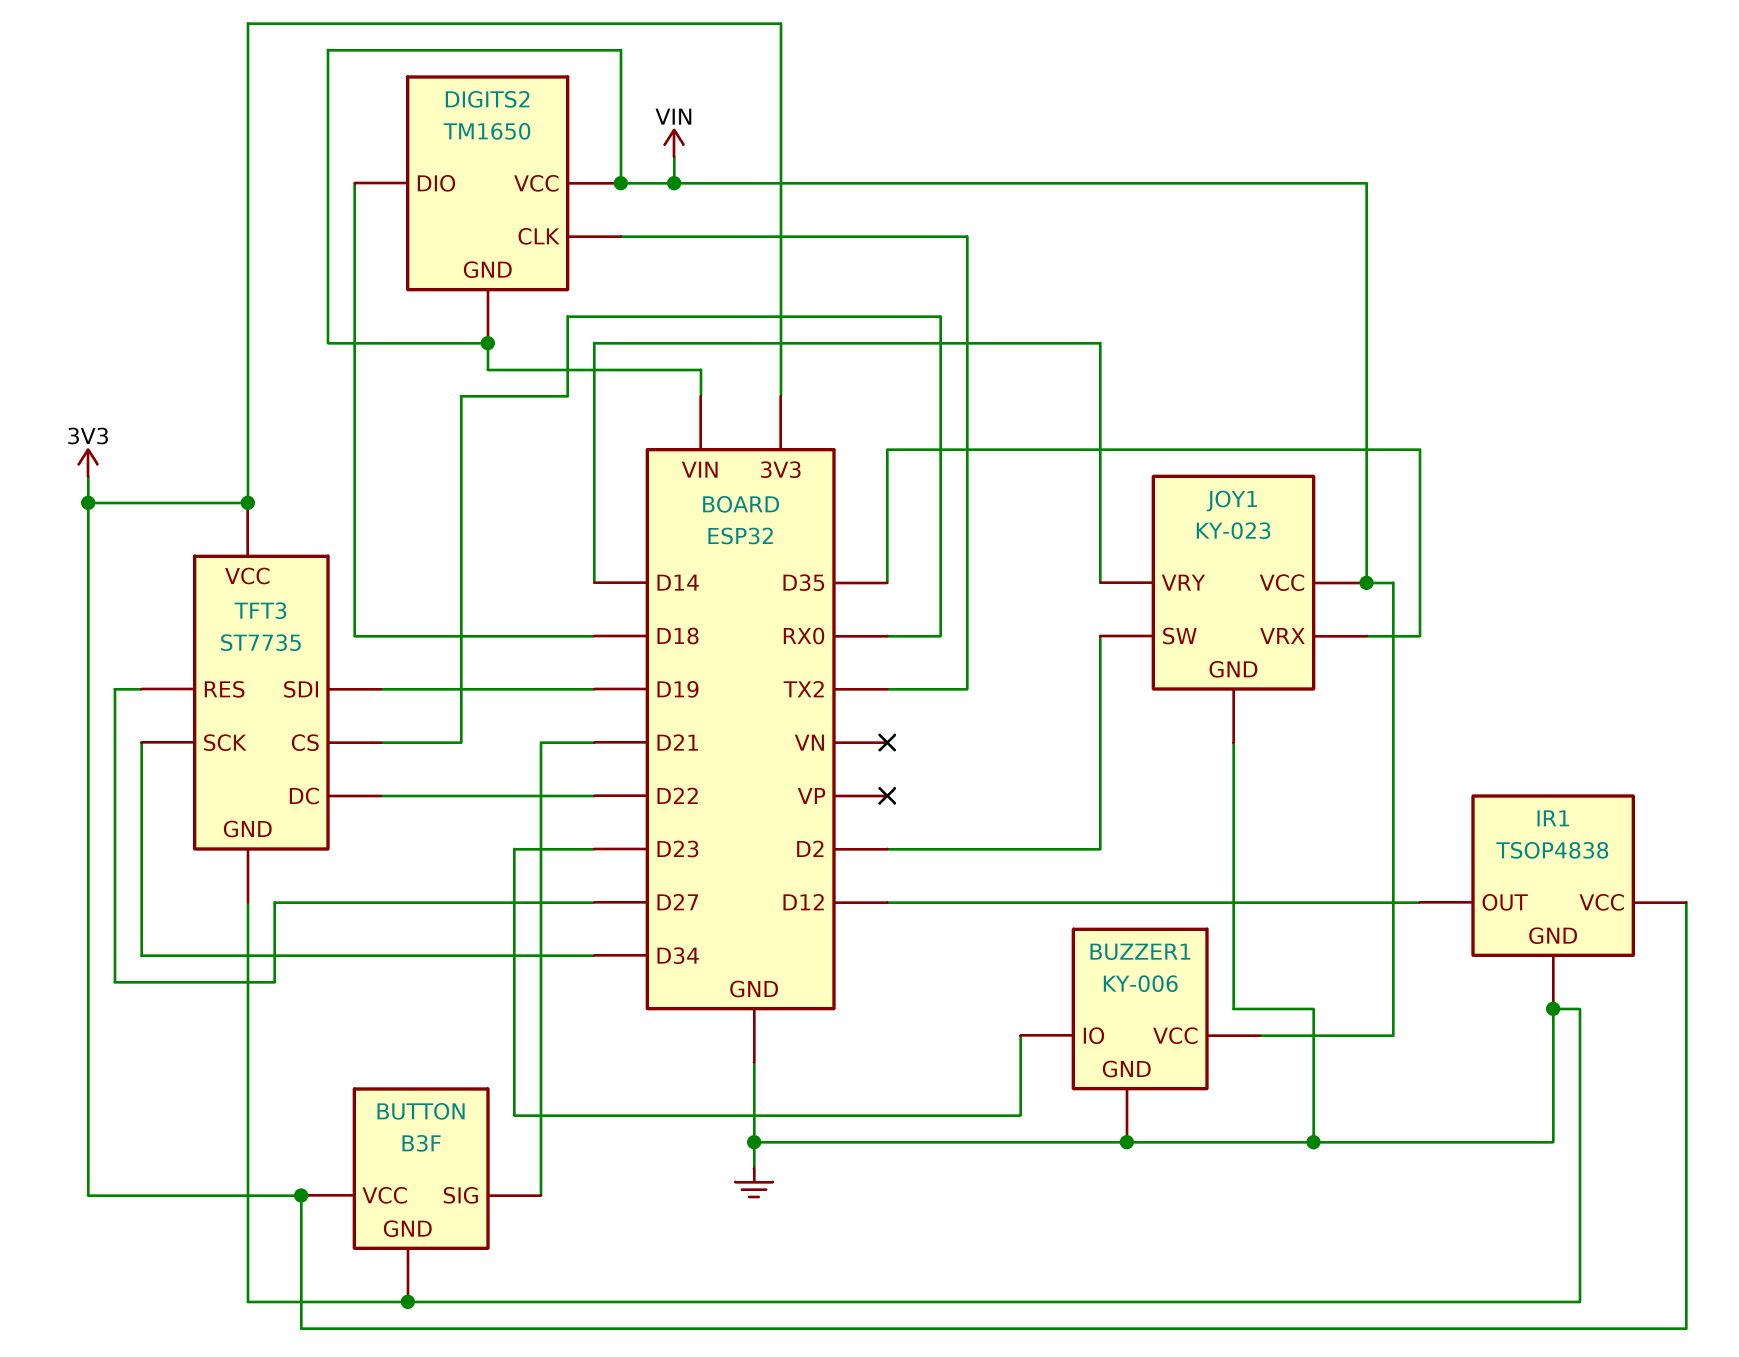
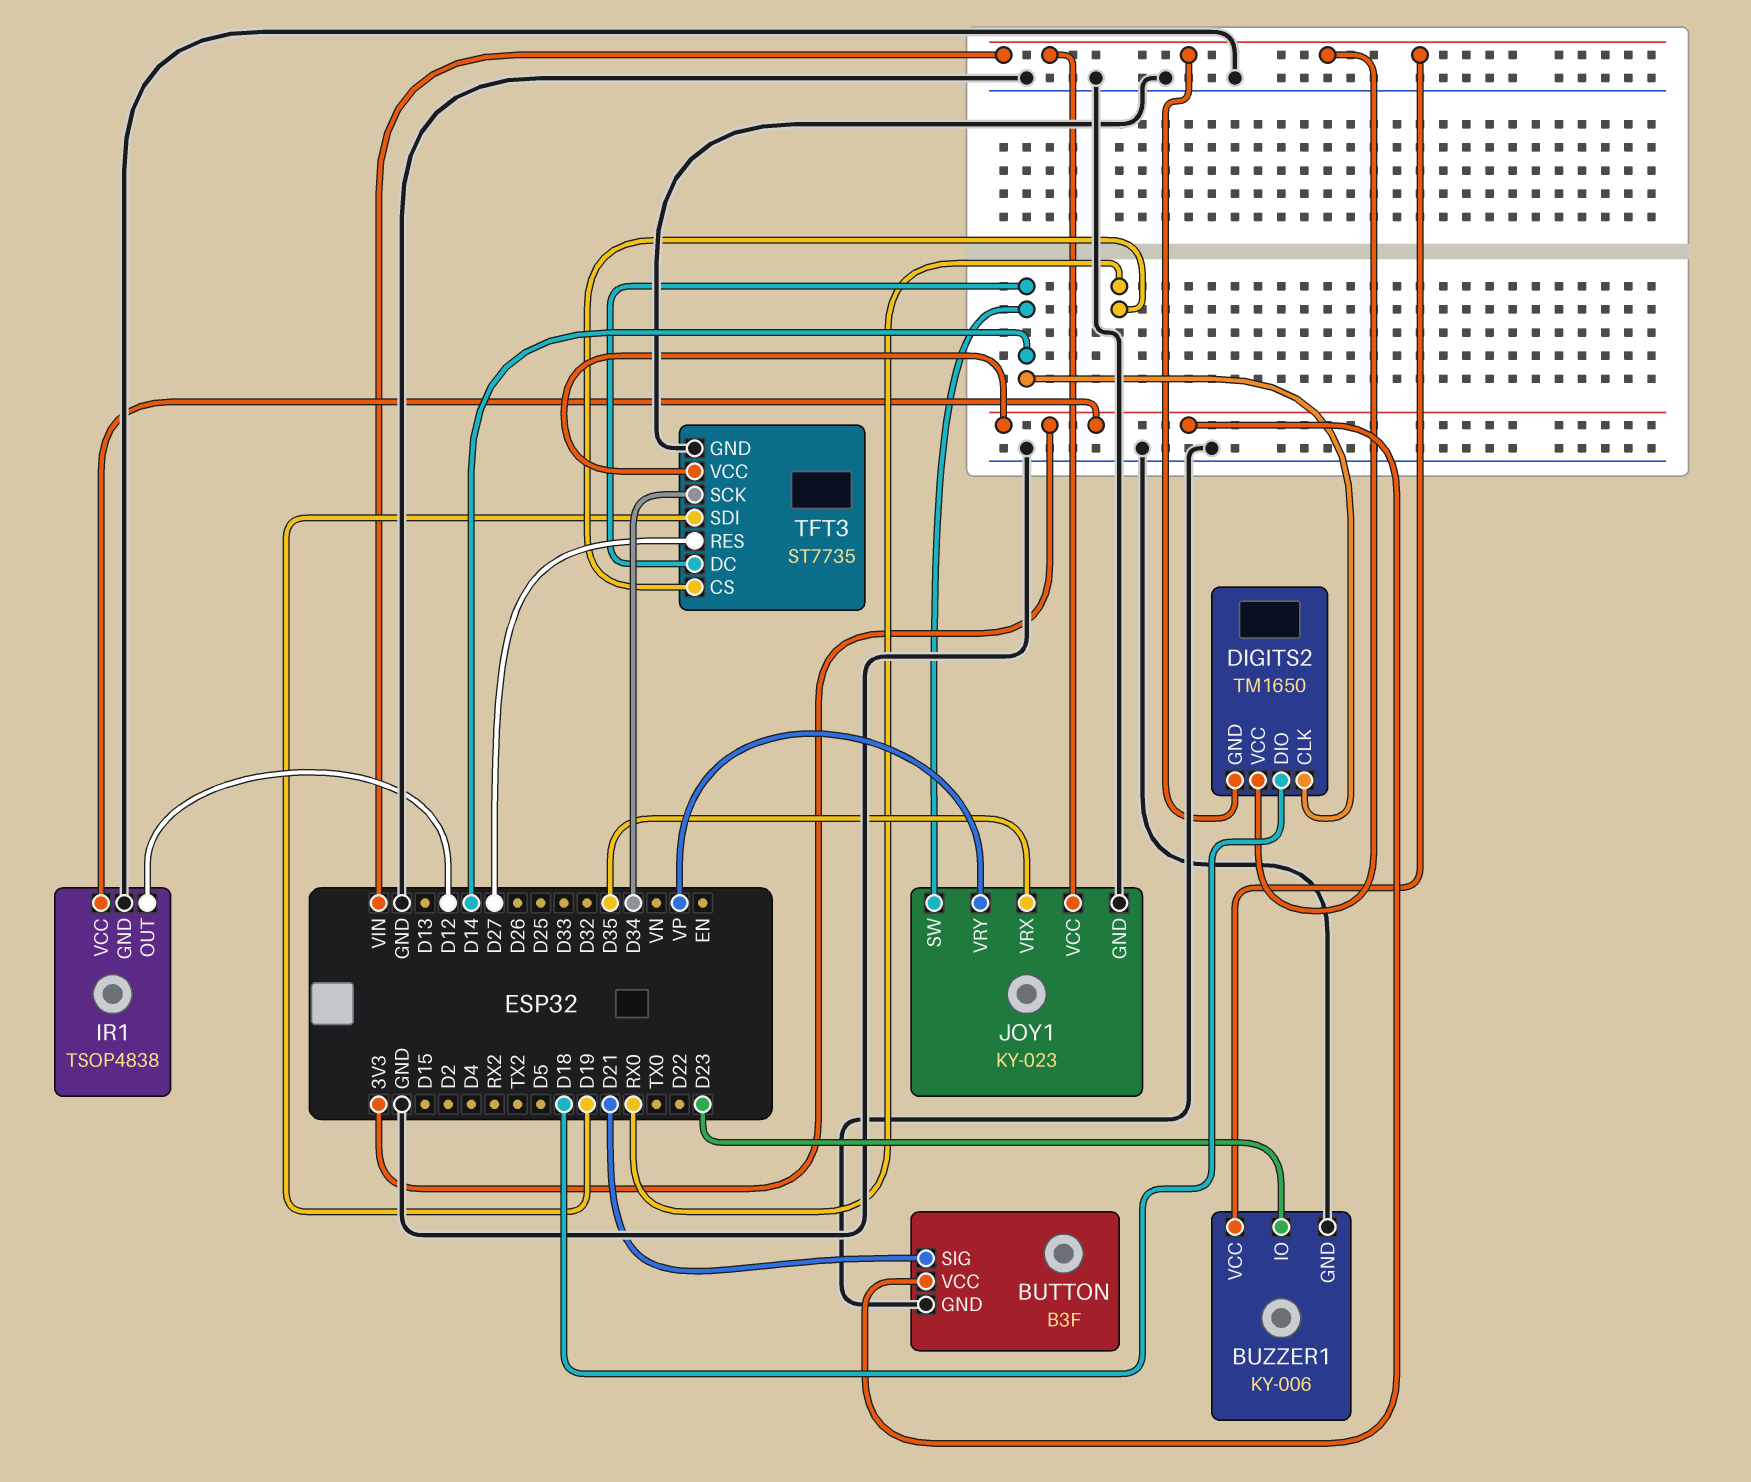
DIGITS2 pin CLK: TX2 -> D14
JOY1 pin SW: D2 -> D14
JOY1 pin VRY: D14 -> VP
TFT3 pin DC: D22 -> D14

